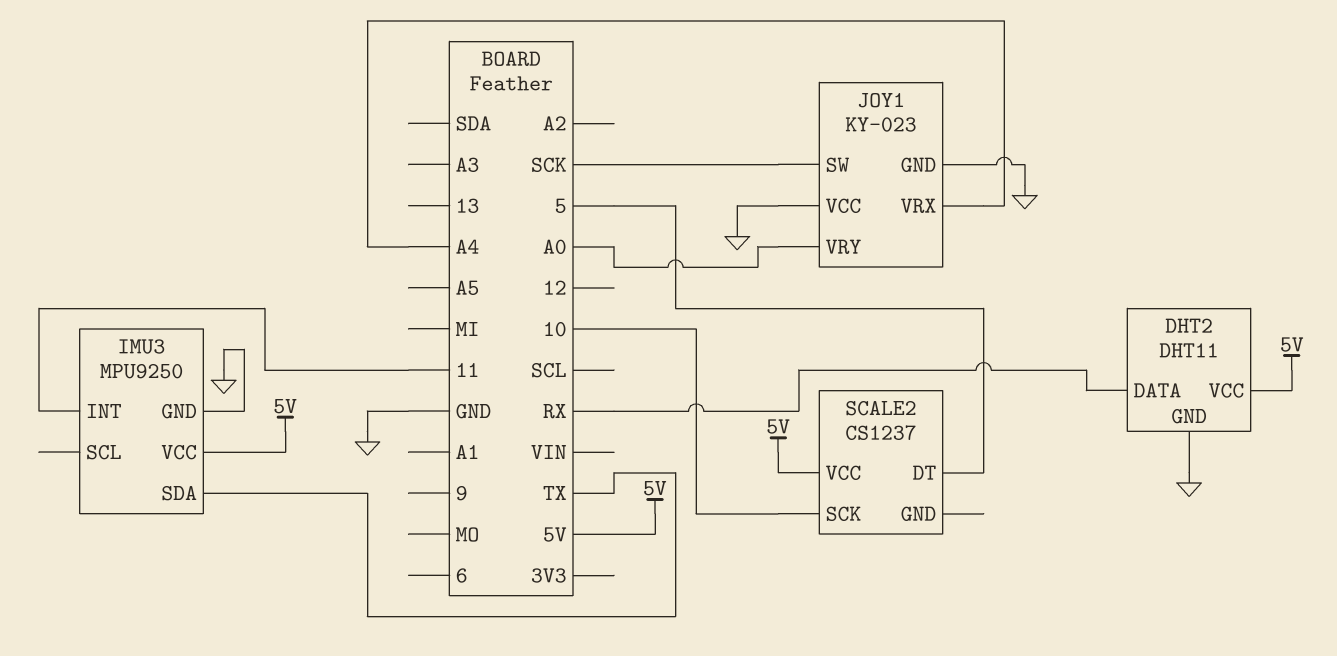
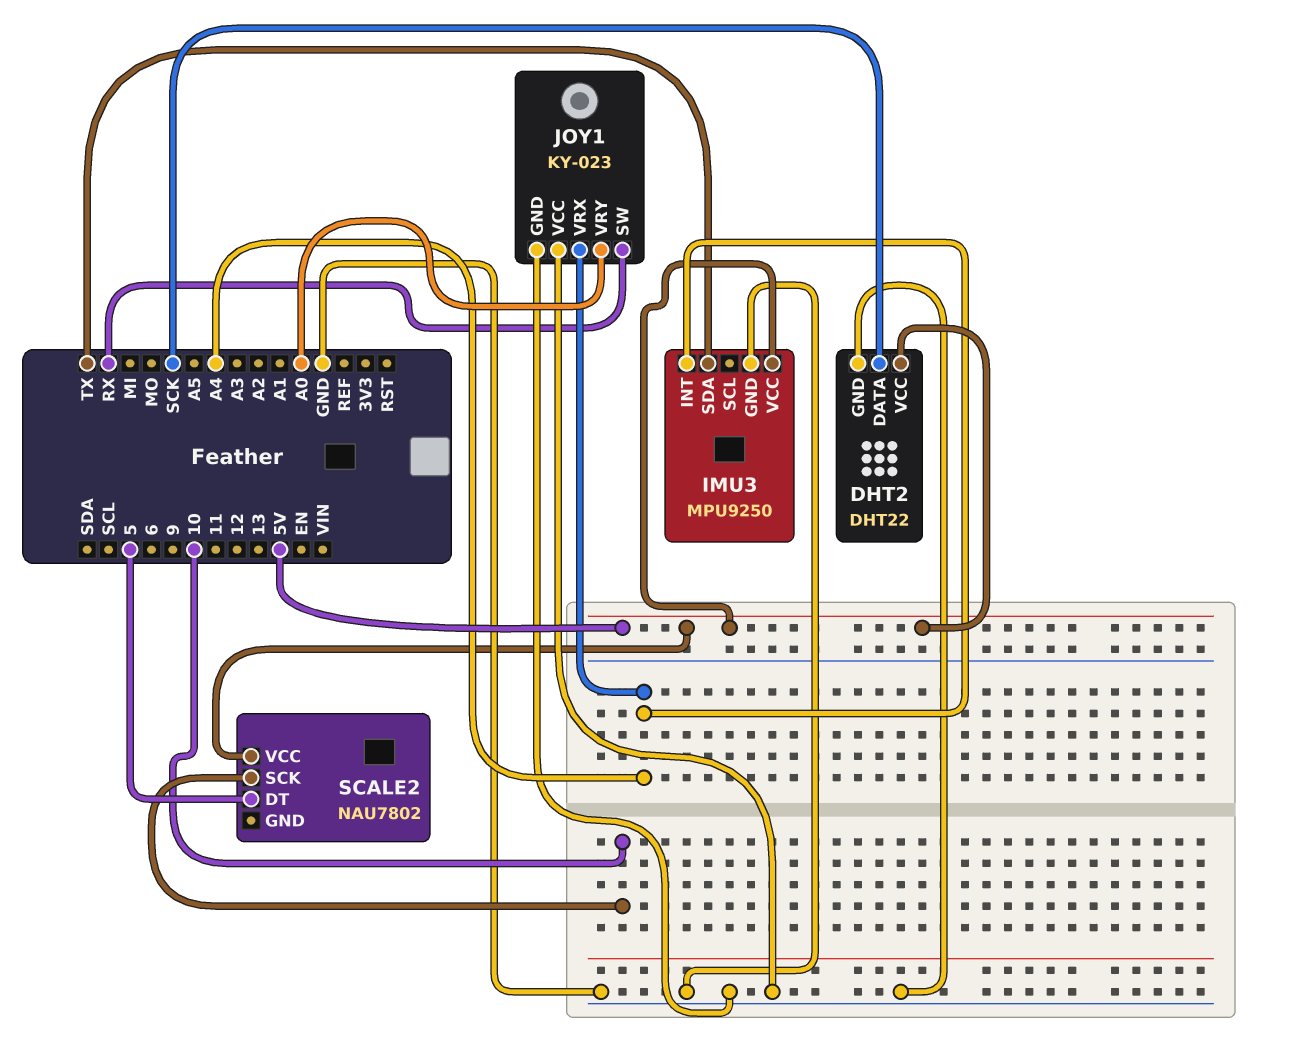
DHT2: DHT11 -> DHT22
DHT2 pin DATA: RX -> SCK
IMU3 pin INT: 11 -> A4
JOY1 pin SW: SCK -> RX
SCALE2: CS1237 -> NAU7802

